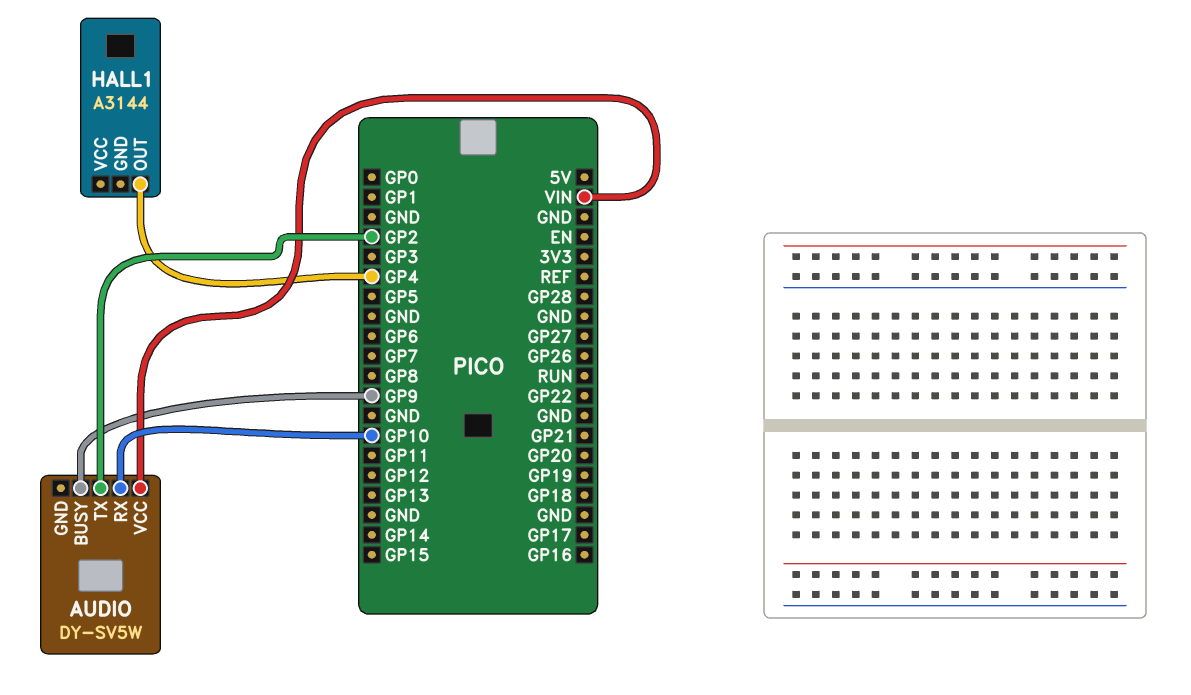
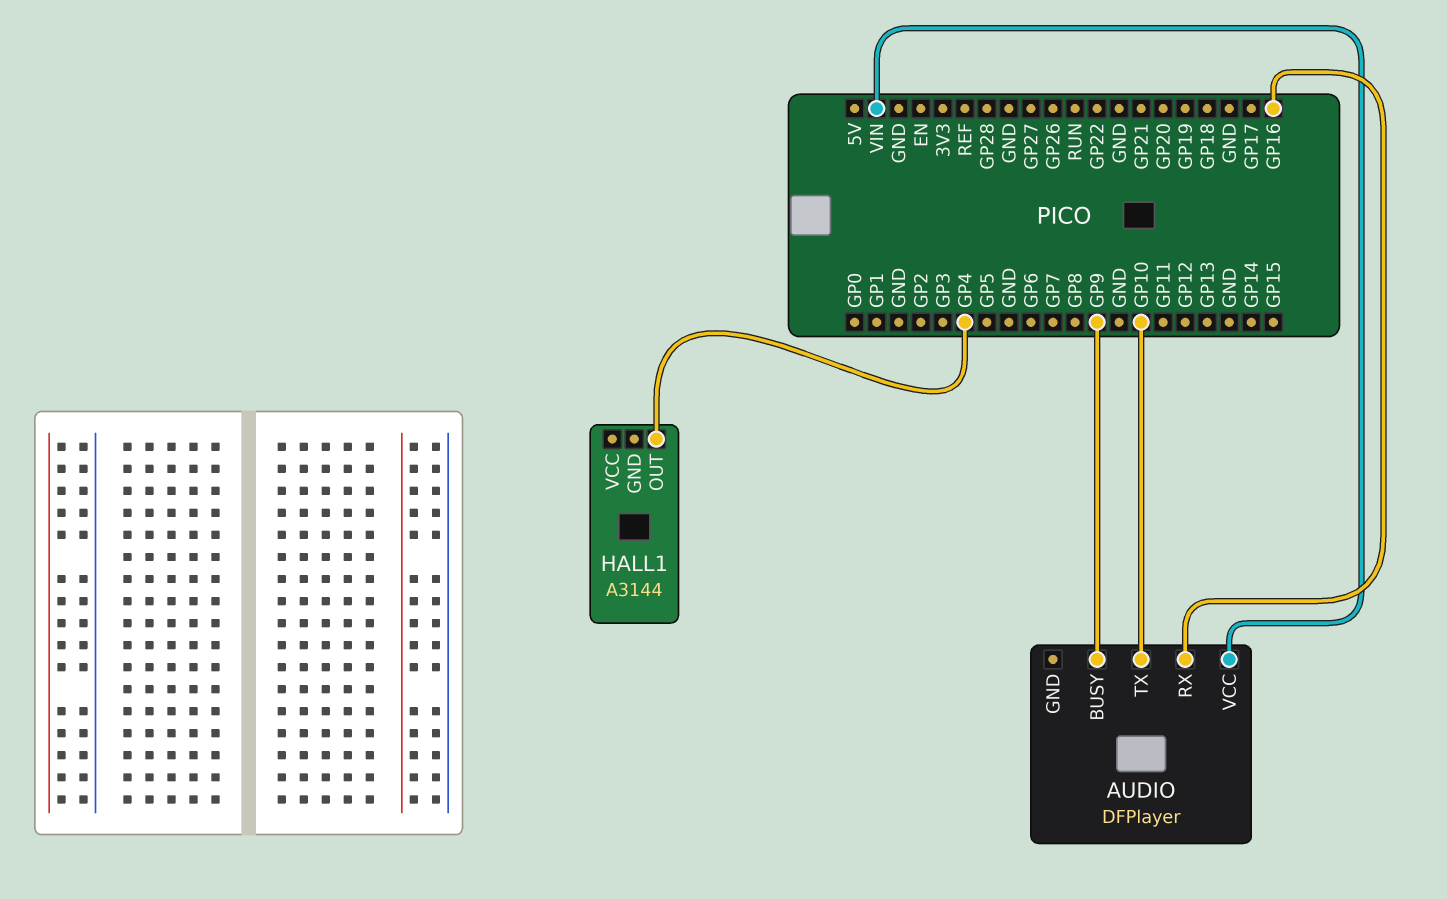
AUDIO: DY-SV5W -> DFPlayer
AUDIO pin RX: GP10 -> GP16
AUDIO pin TX: GP2 -> GP10

